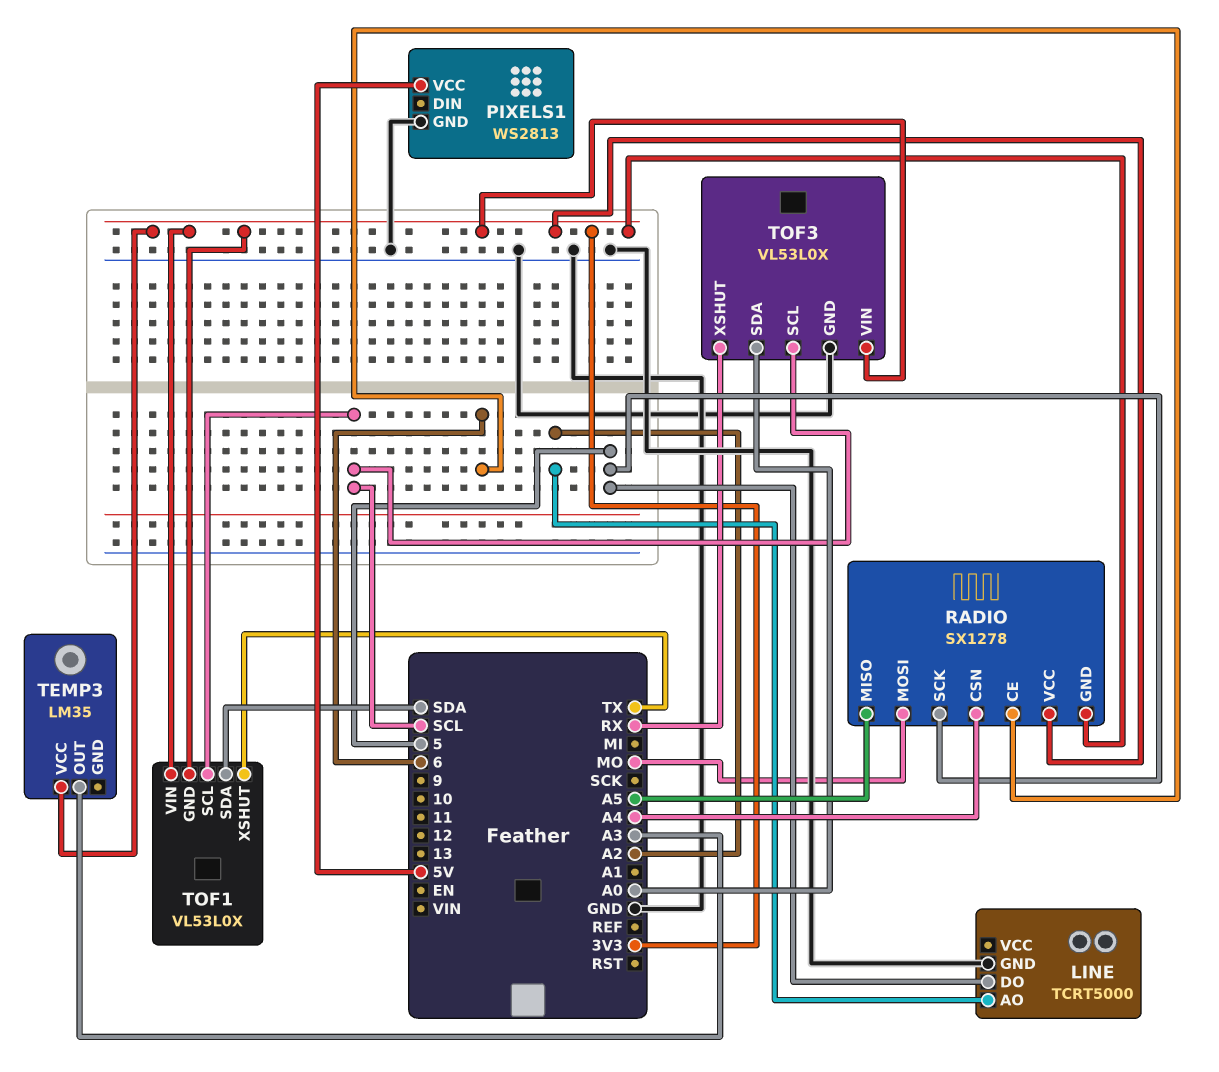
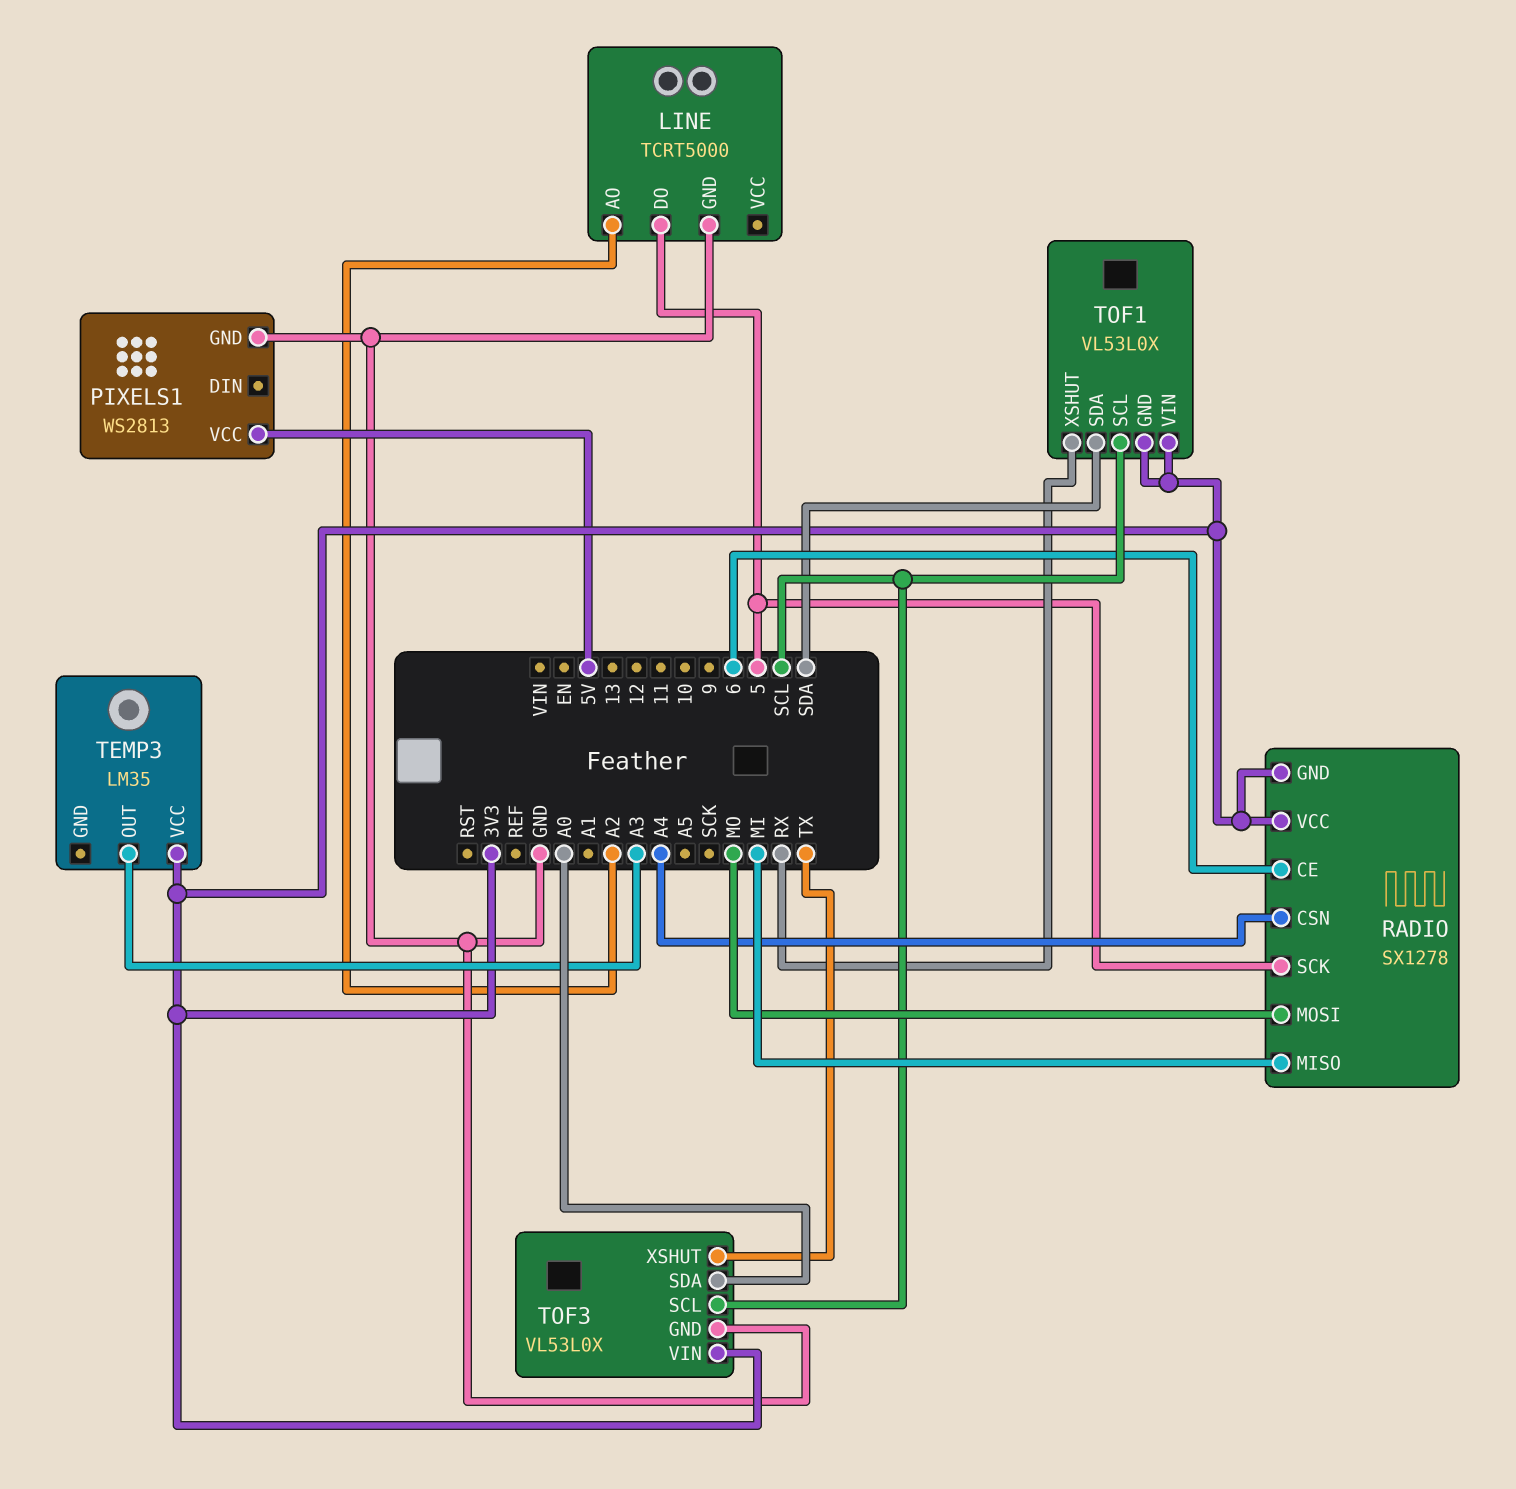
RADIO pin MISO: A5 -> MI
TOF1 pin XSHUT: TX -> RX
TOF3 pin XSHUT: RX -> TX

